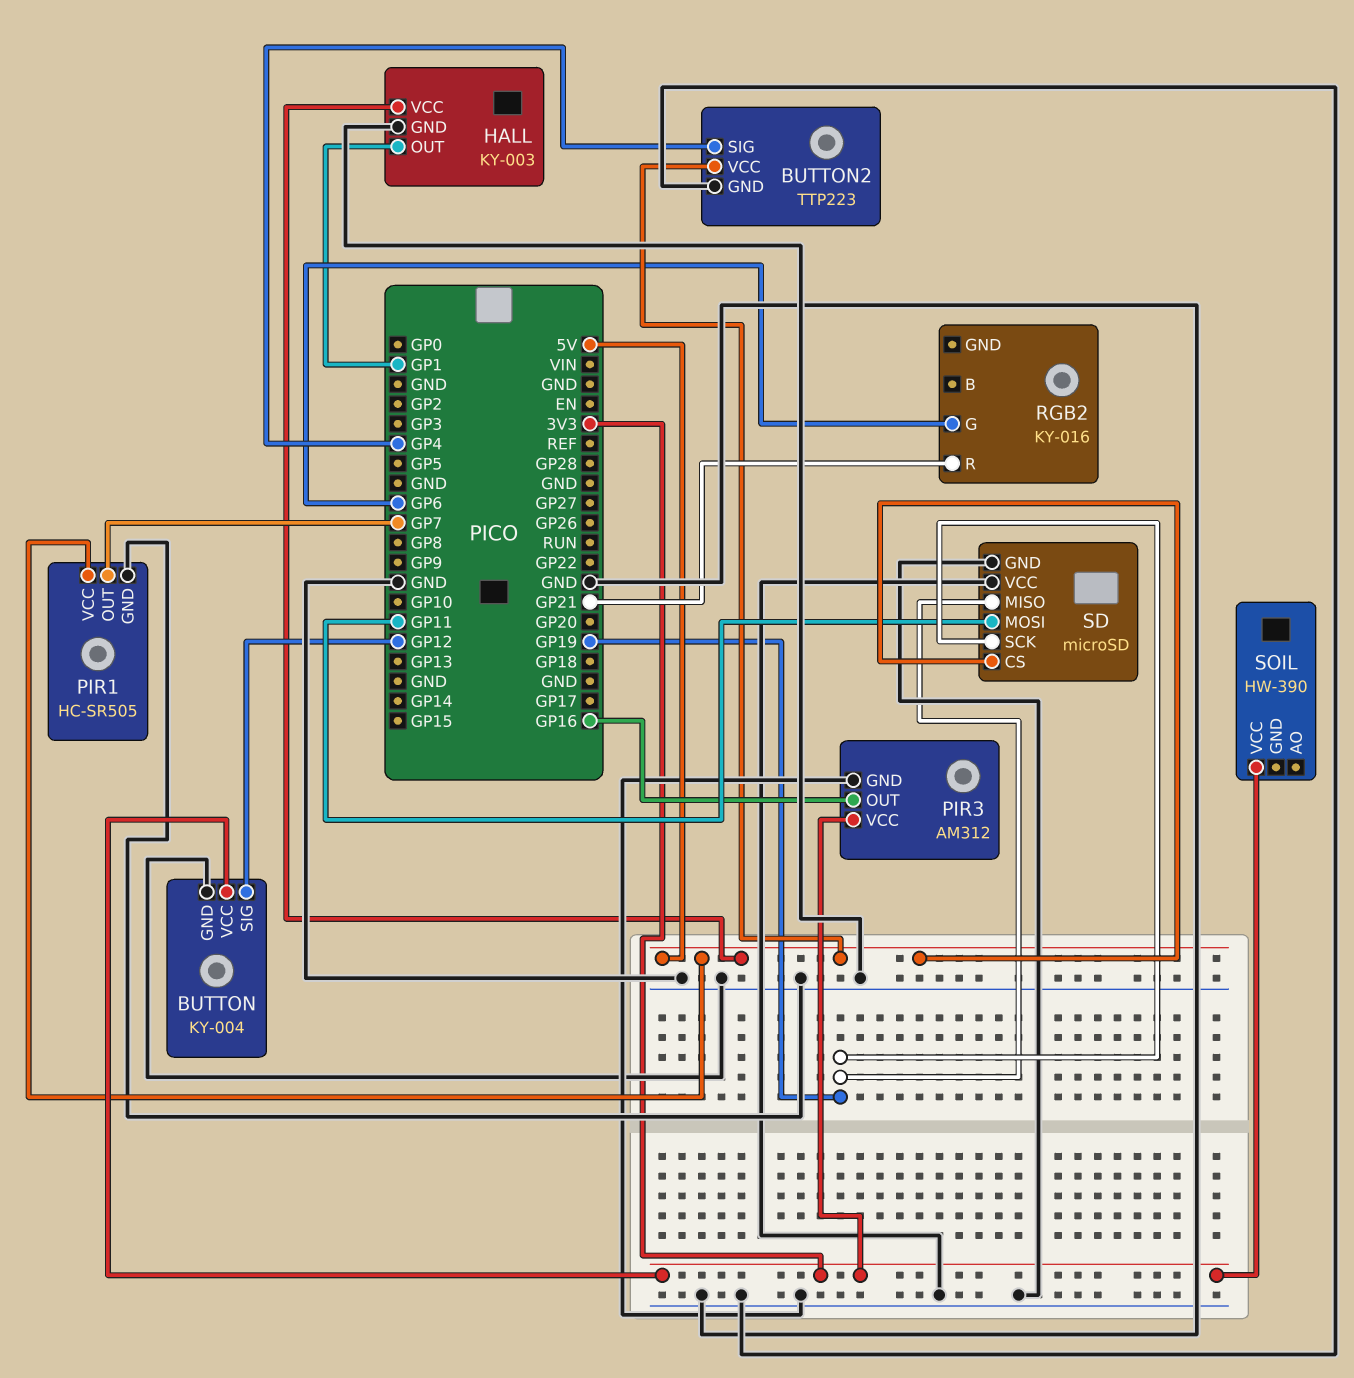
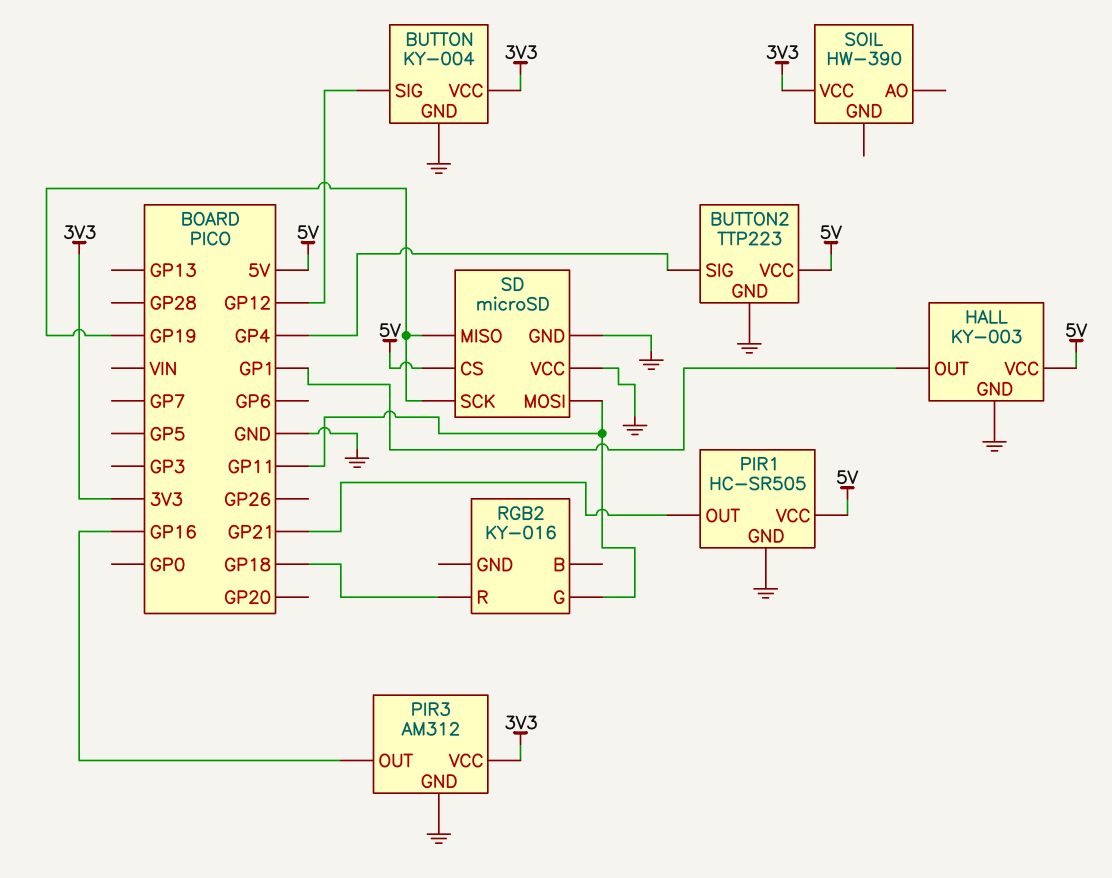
PIR1 pin OUT: GP7 -> GP21
RGB2 pin G: GP6 -> GP11
RGB2 pin R: GP21 -> GP18

